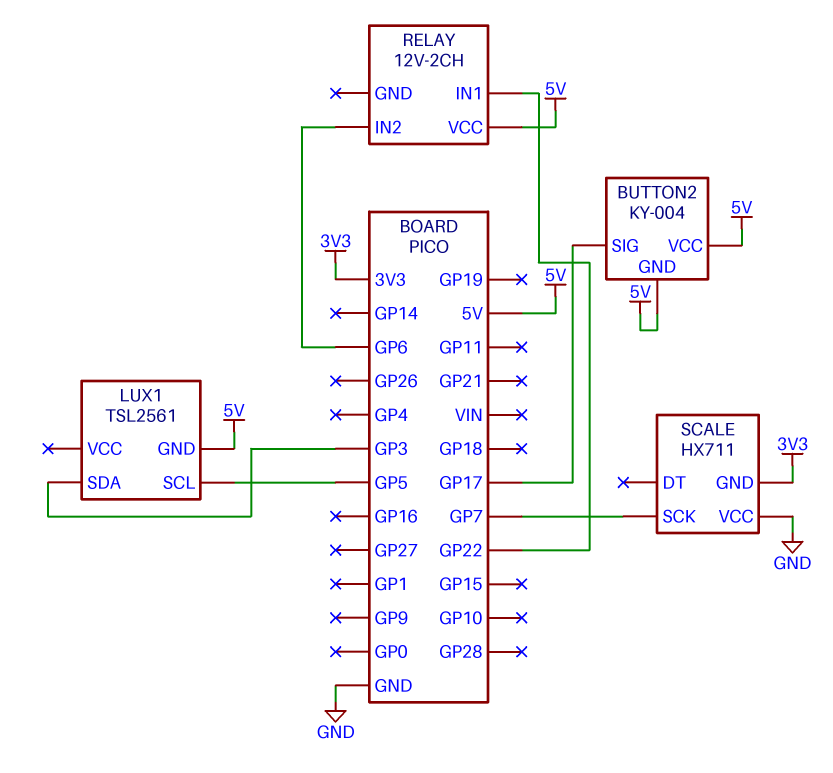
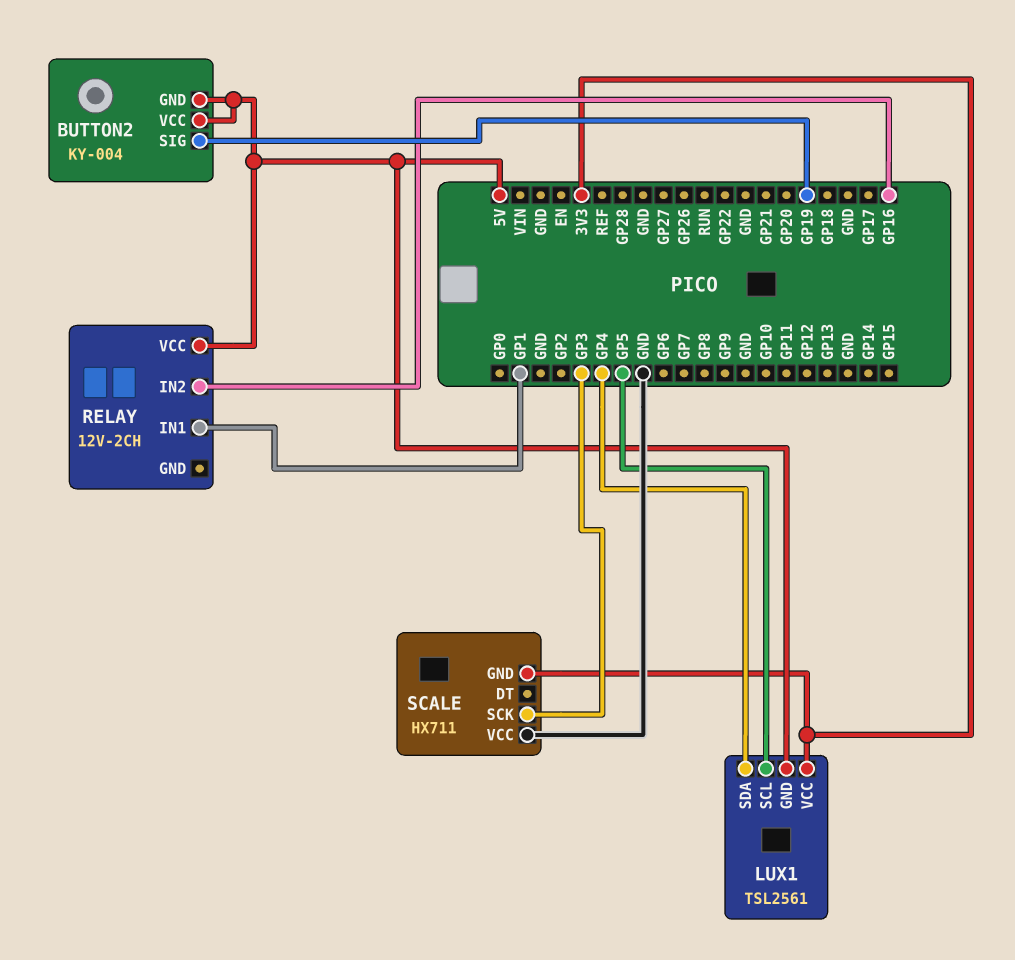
BUTTON2 pin SIG: GP17 -> GP19
LUX1 pin SDA: GP3 -> GP4
LUX1 pin VCC: none -> 3V3
RELAY pin IN1: GP22 -> GP1
RELAY pin IN2: GP6 -> GP16
SCALE pin SCK: GP7 -> GP3

